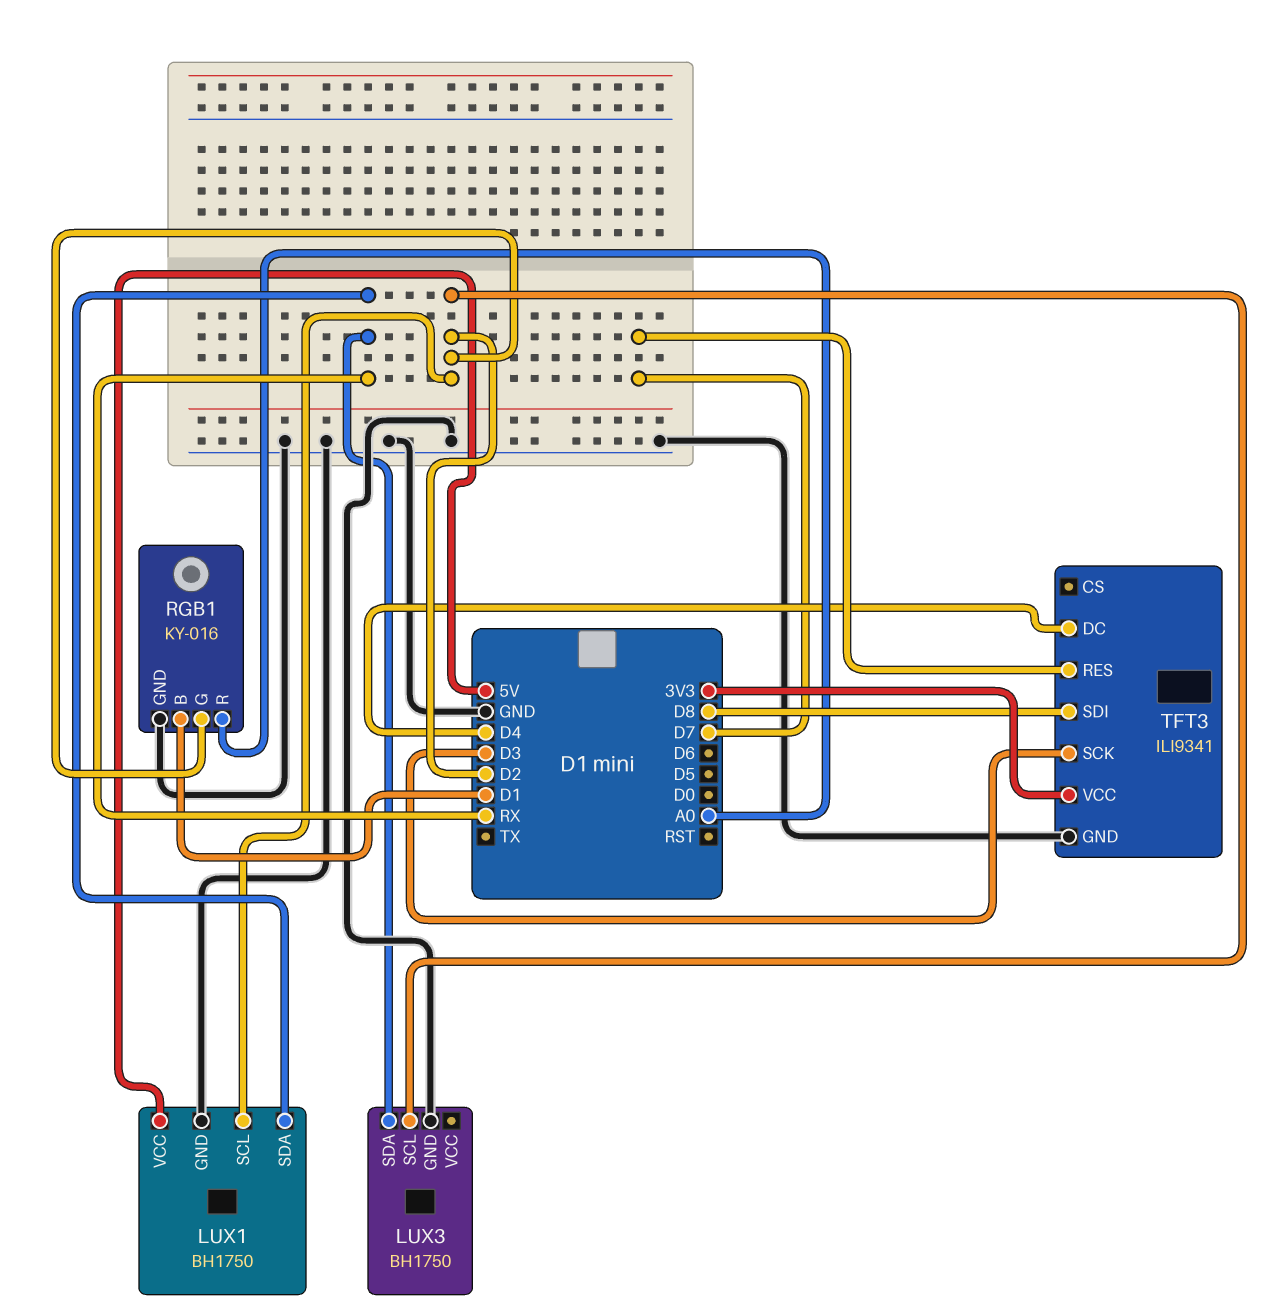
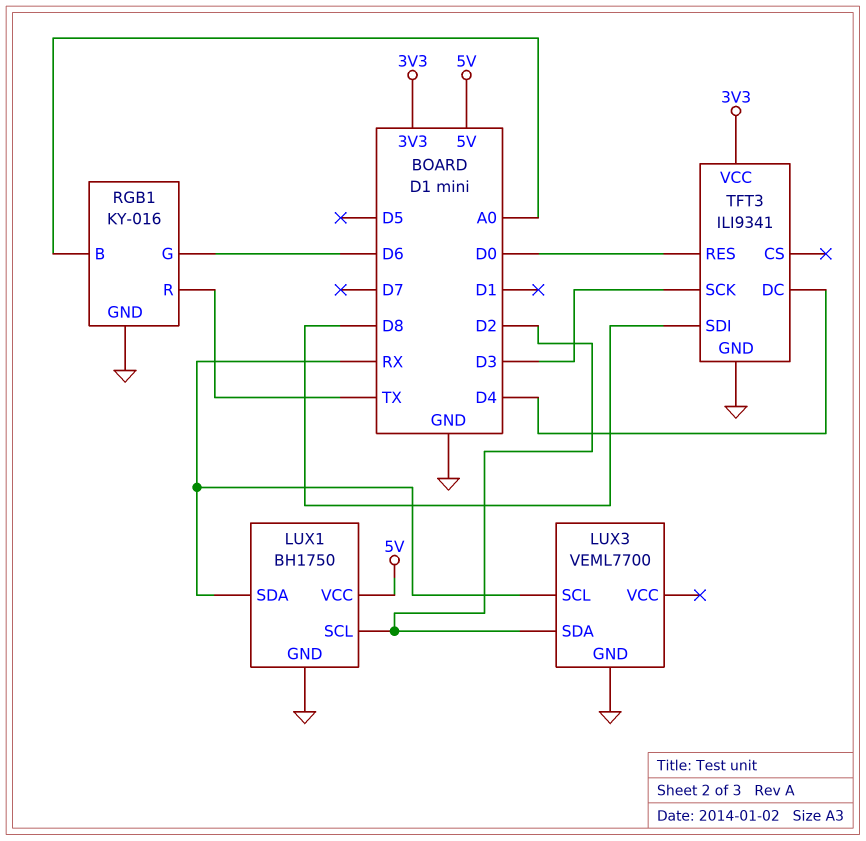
LUX3: BH1750 -> VEML7700
LUX3 pin SCL: D2 -> RX
LUX3 pin SDA: RX -> D2
RGB1 pin B: D1 -> A0
RGB1 pin G: D2 -> D6
RGB1 pin R: A0 -> TX
TFT3 pin RES: D7 -> D0

